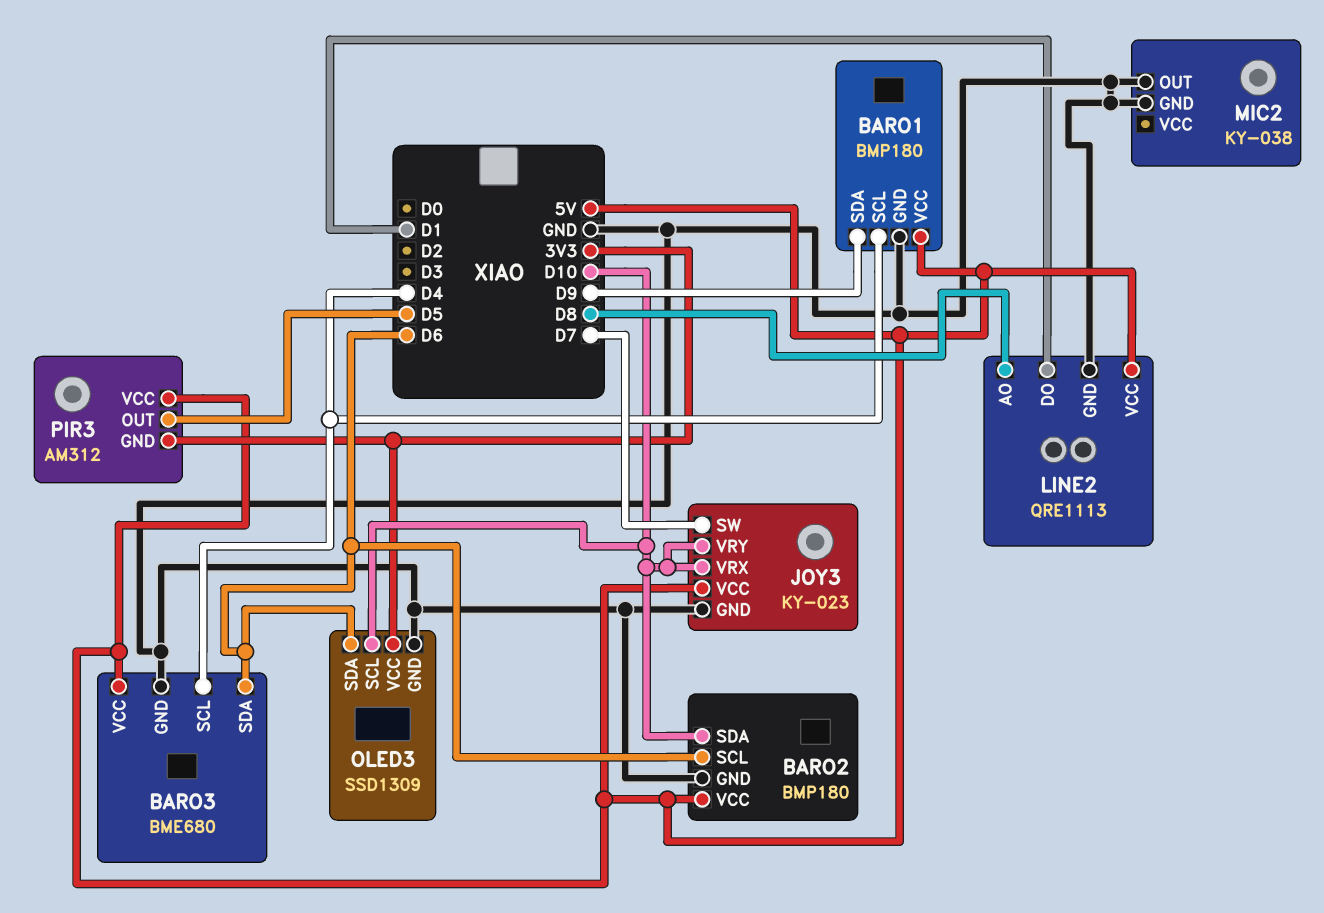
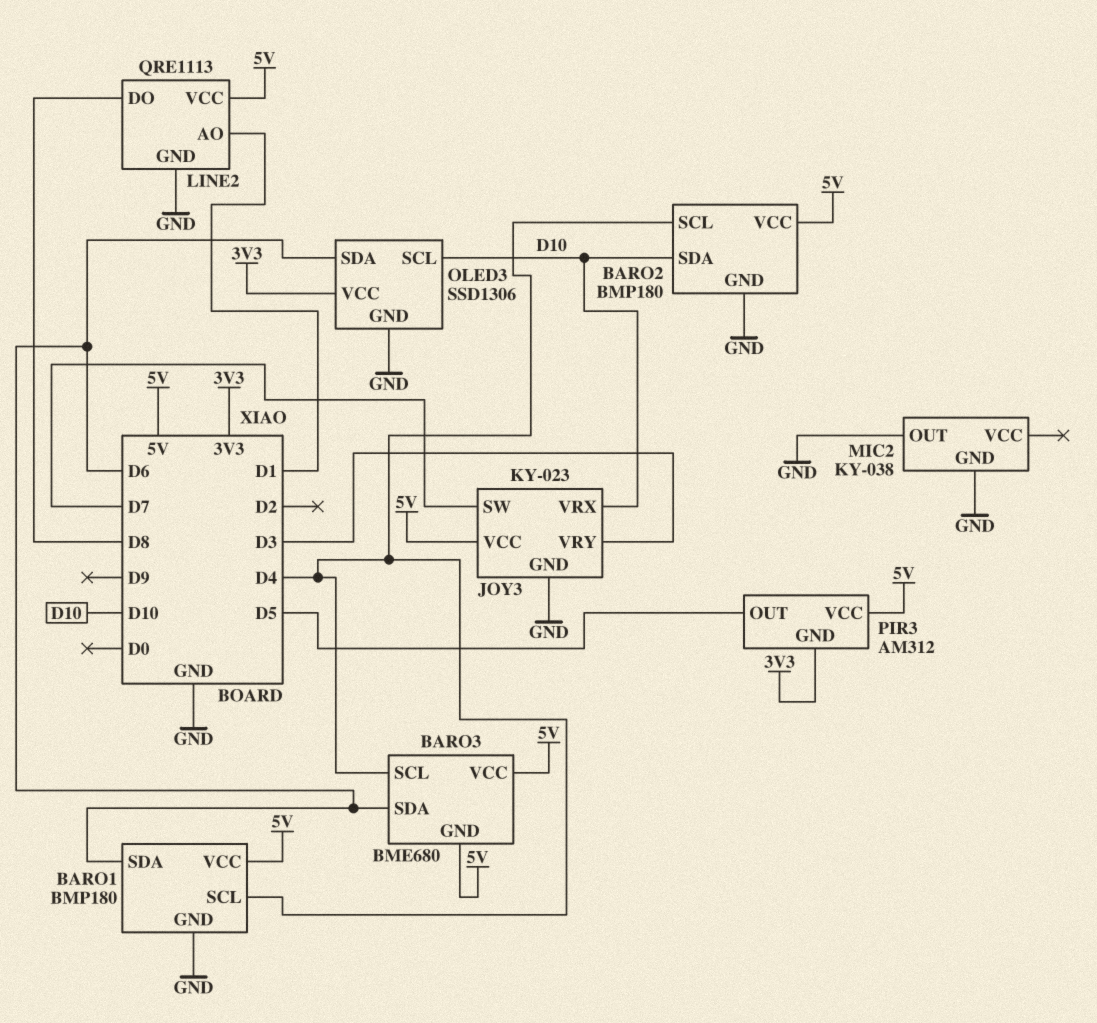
BARO1 pin SDA: D9 -> D6
BARO2 pin SCL: D6 -> D4
BARO3 pin GND: GND -> 5V
JOY3 pin VRY: D10 -> D3
LINE2 pin AO: D8 -> D1
LINE2 pin DO: D1 -> D8
OLED3: SSD1309 -> SSD1306

